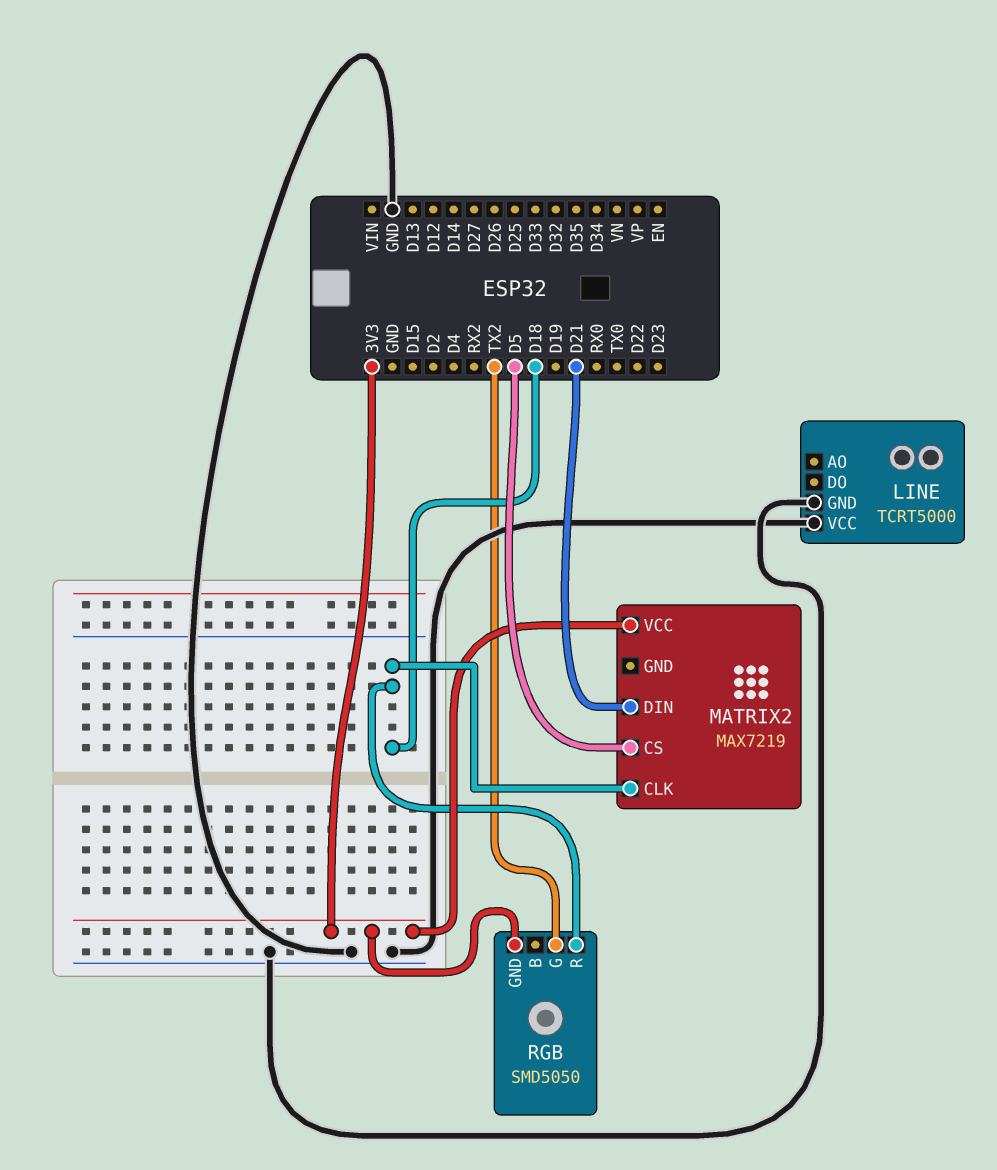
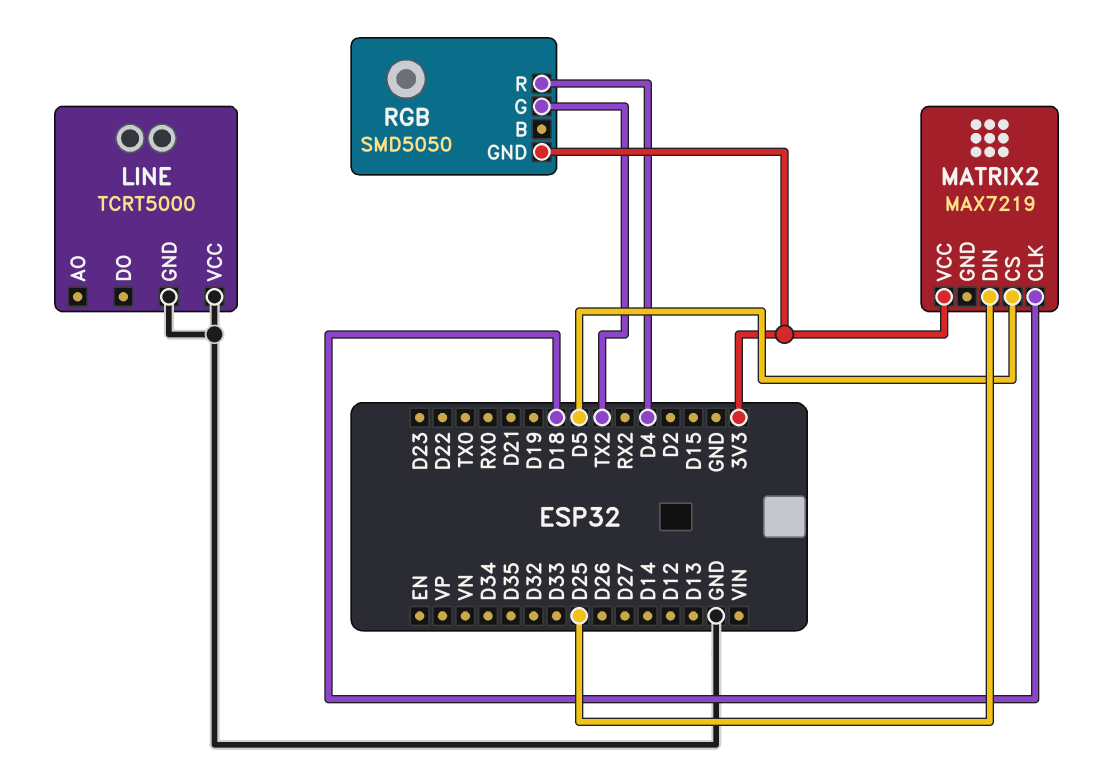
MATRIX2 pin DIN: D21 -> D25
RGB pin R: D18 -> D4

